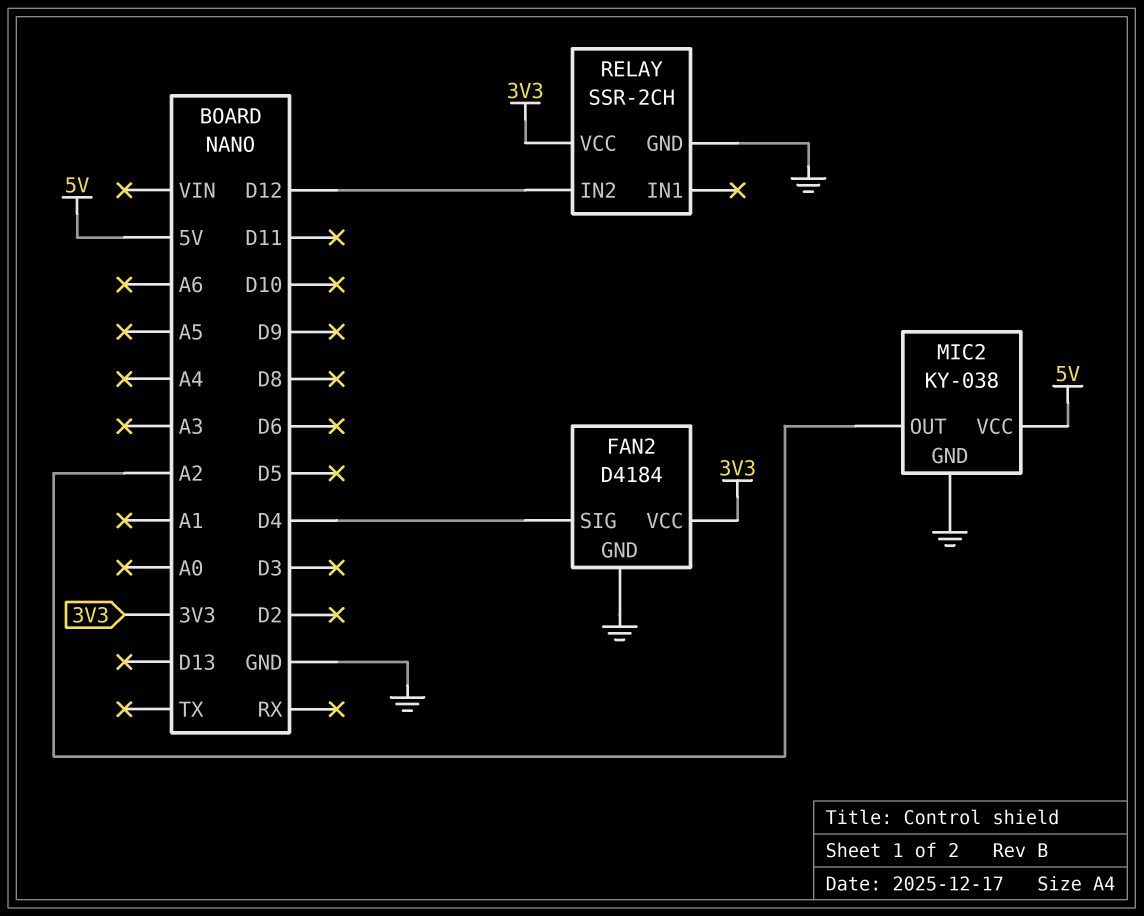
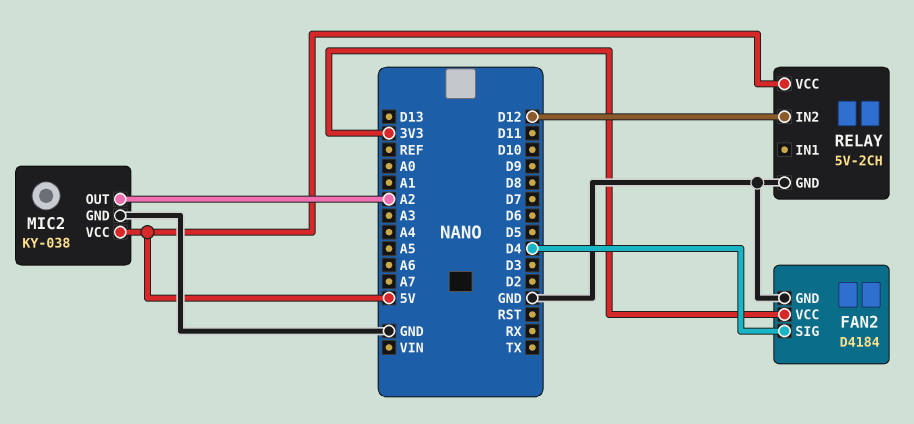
RELAY: SSR-2CH -> 5V-2CH
RELAY pin VCC: 3V3 -> 5V

